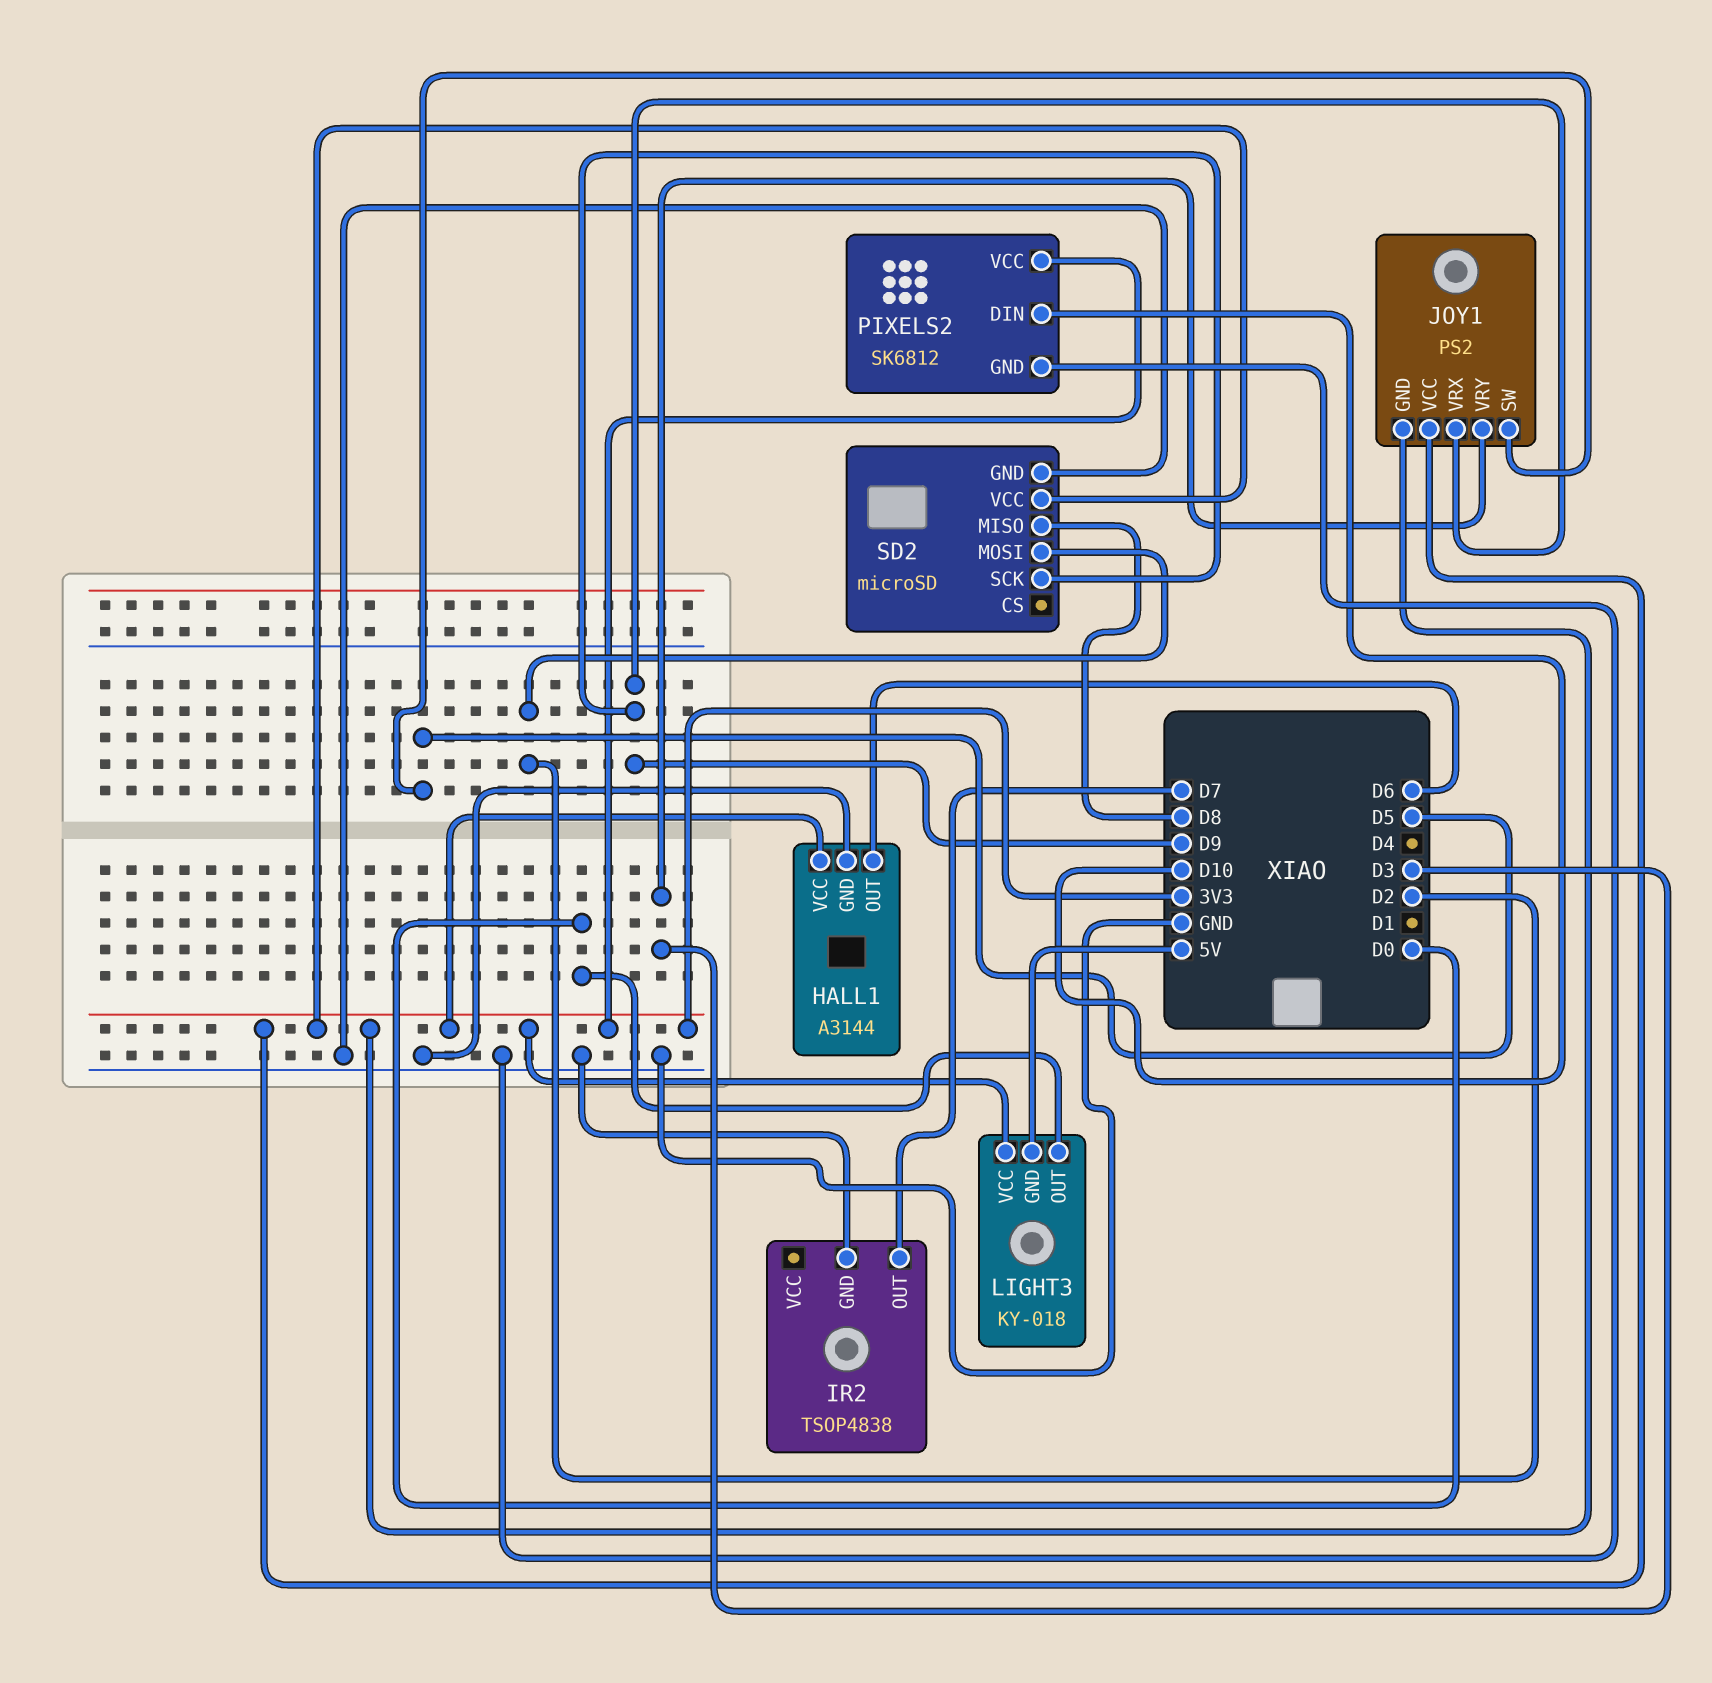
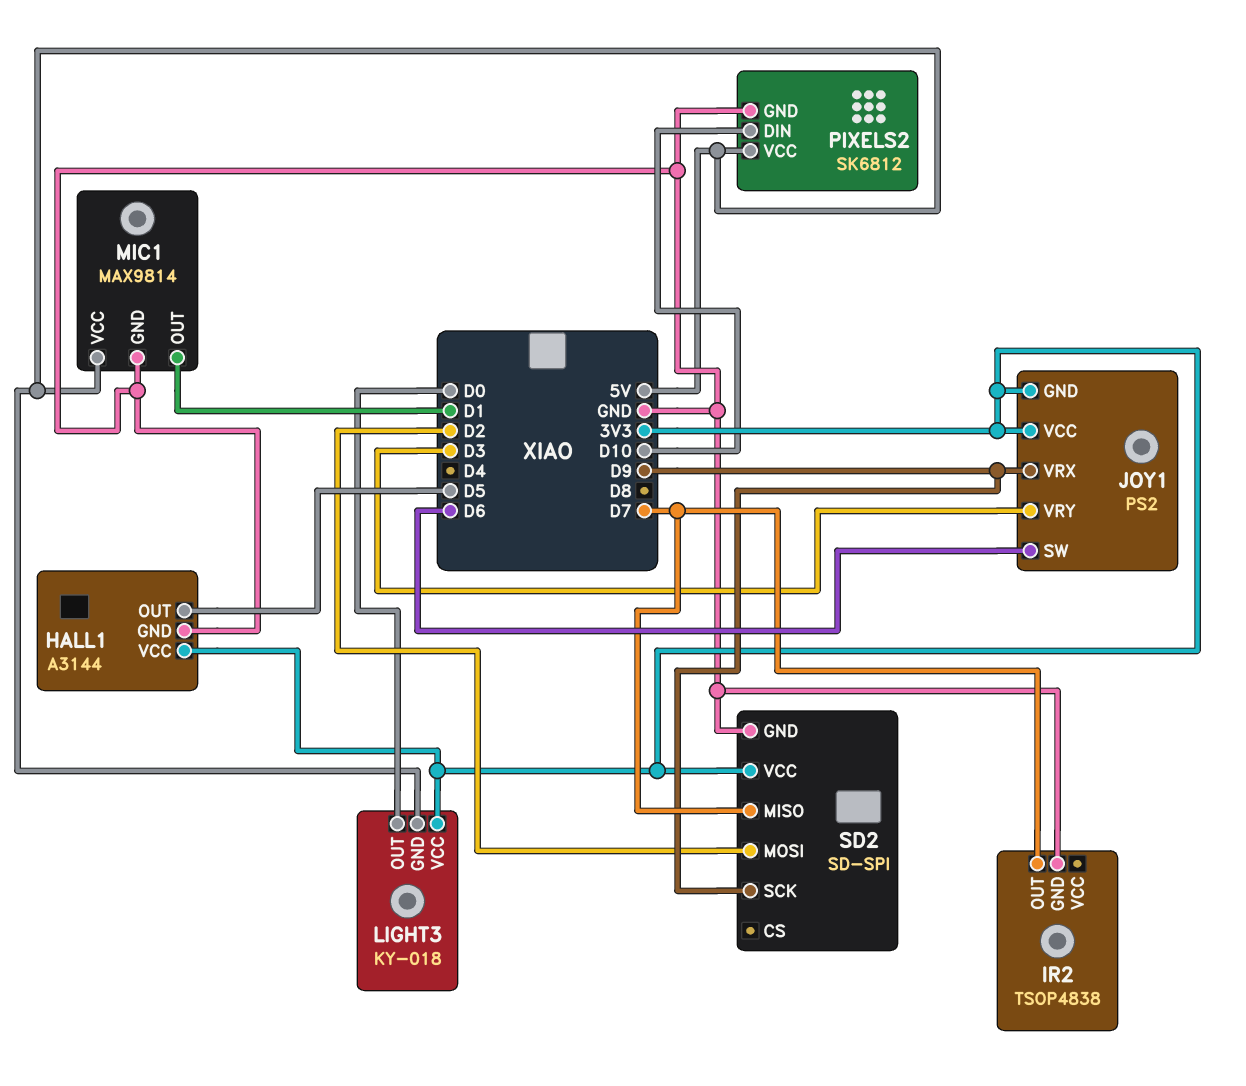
HALL1 pin OUT: D6 -> D5
JOY1 pin SW: D5 -> D6
MIC1: none -> MAX9814
MIC1 pin GND: none -> GND
MIC1 pin OUT: none -> D1
MIC1 pin VCC: none -> 5V
PIXELS2 pin VCC: 3V3 -> 5V
SD2: microSD -> SD-SPI
SD2 pin MISO: D8 -> D7

